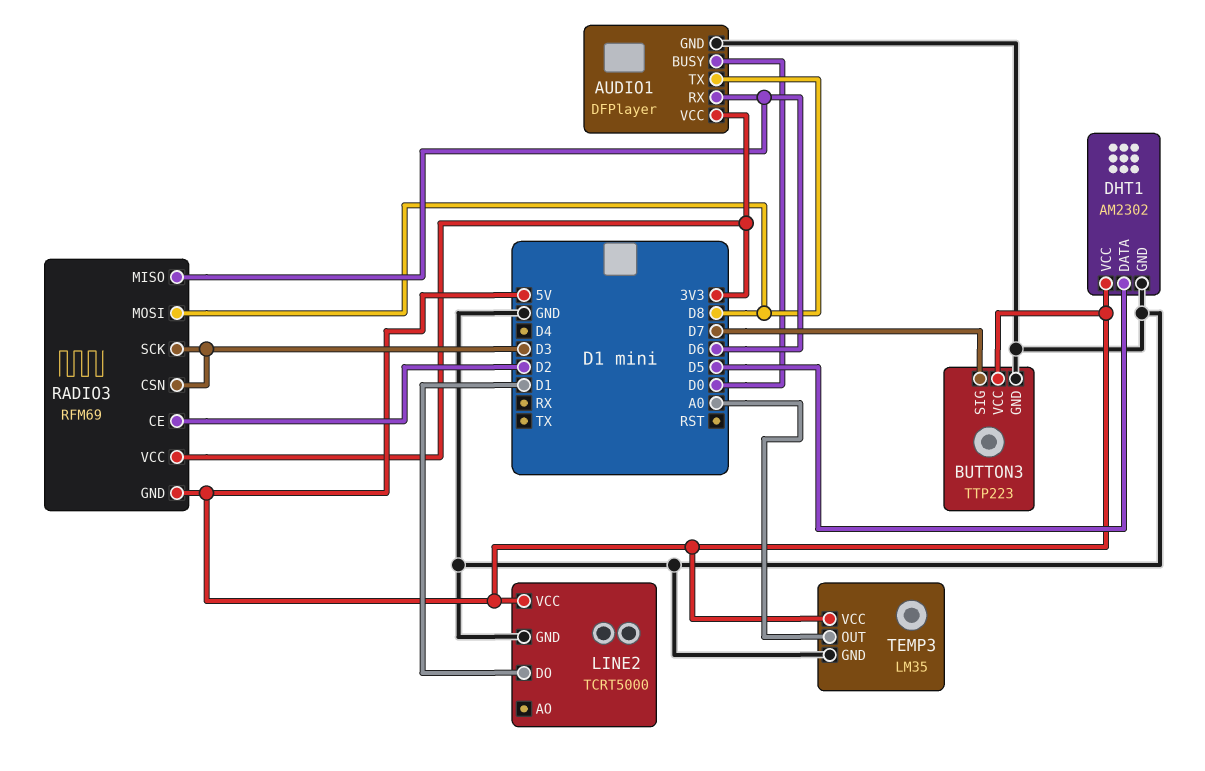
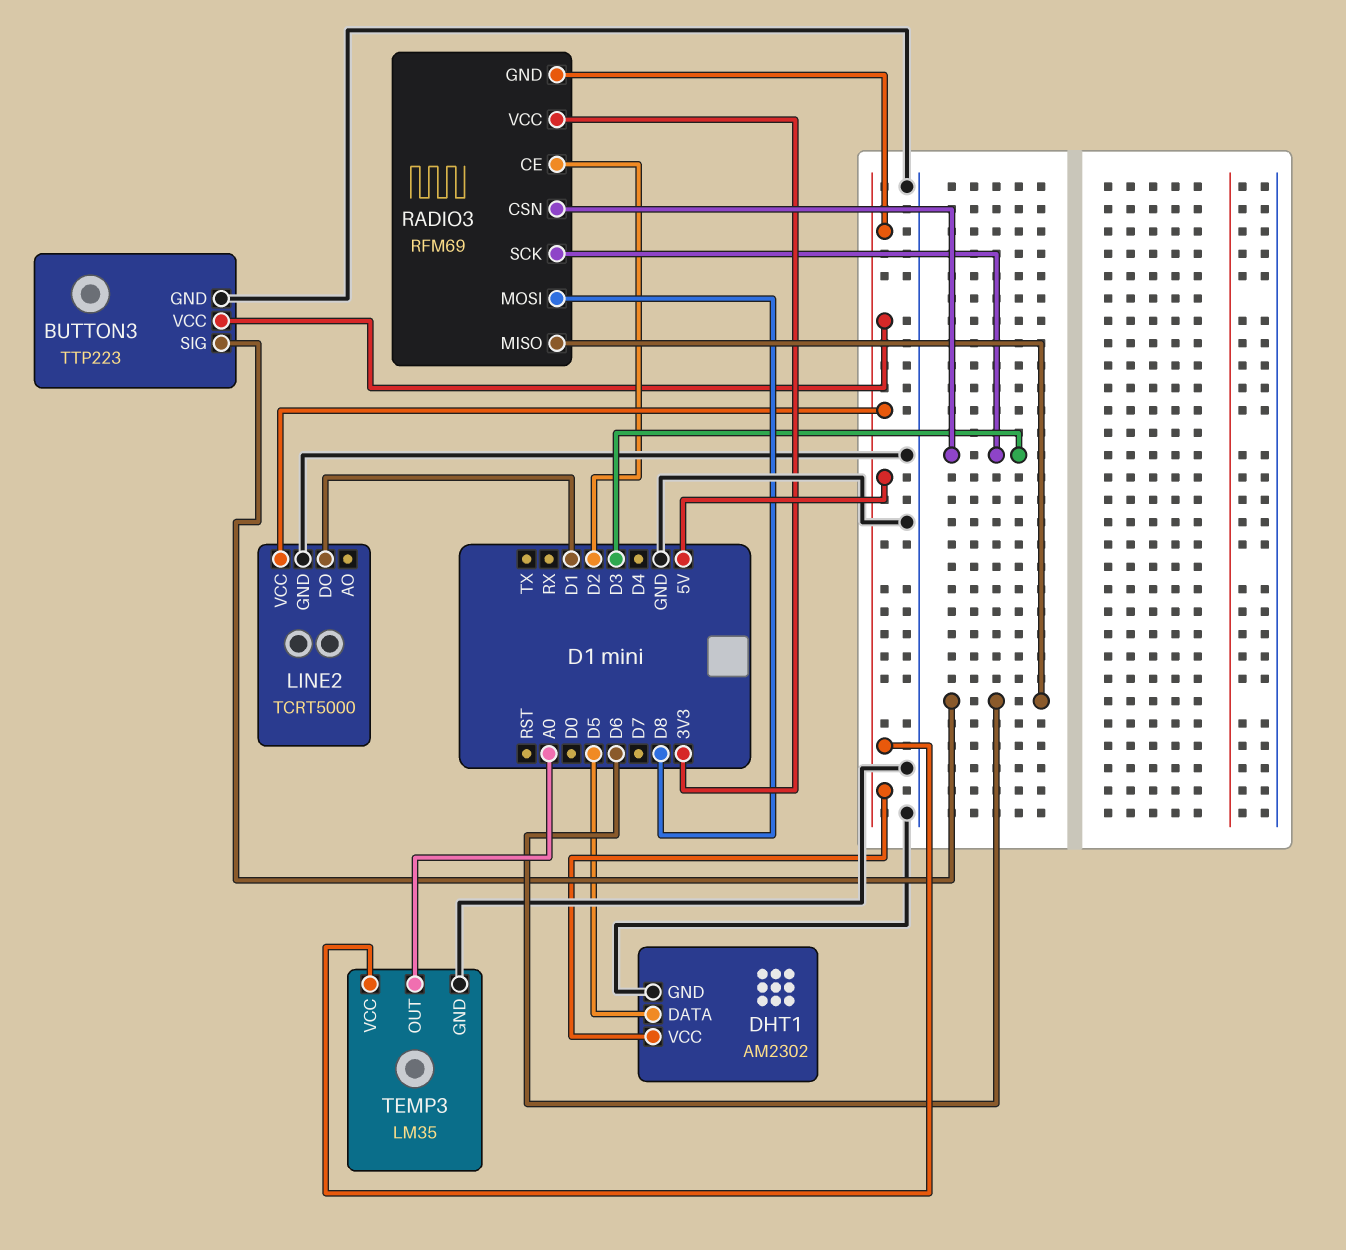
AUDIO1: DFPlayer -> none
AUDIO1 pin BUSY: D0 -> none
AUDIO1 pin GND: GND -> none
AUDIO1 pin RX: D6 -> none
AUDIO1 pin TX: D8 -> none
AUDIO1 pin VCC: 3V3 -> none
BUTTON3 pin SIG: D7 -> D6

